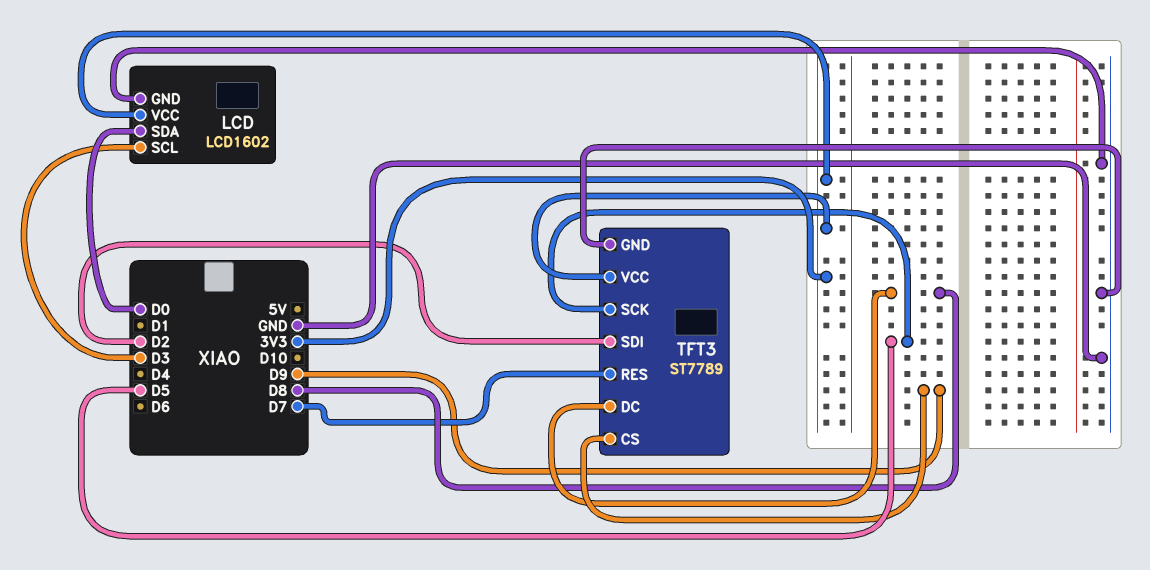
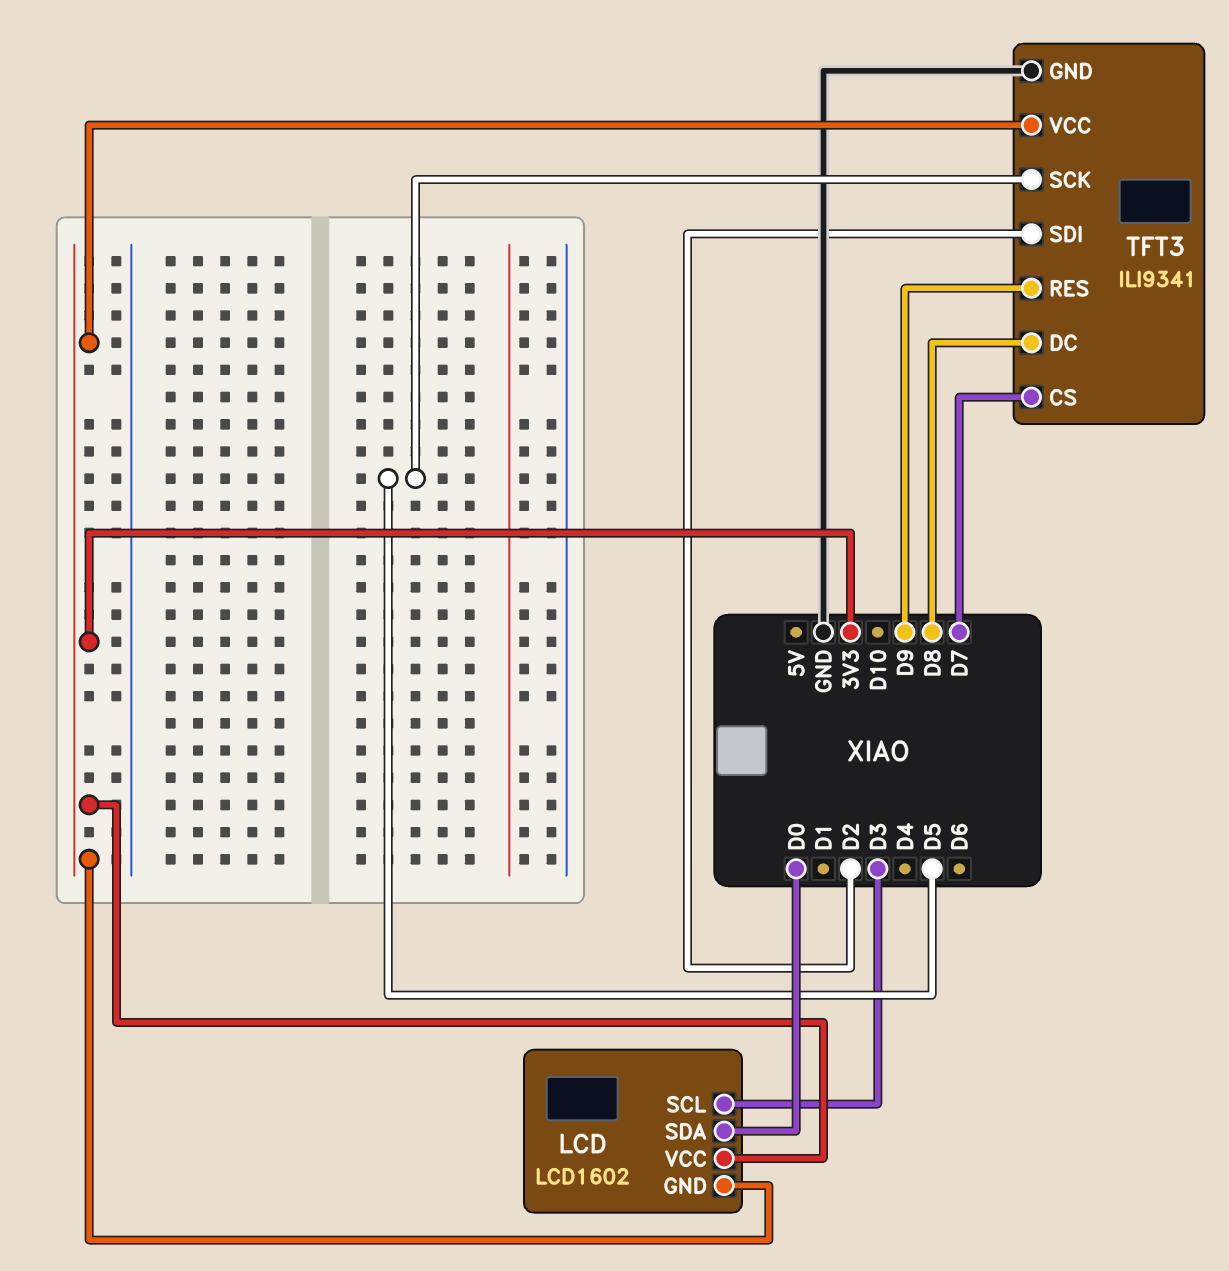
LCD pin GND: GND -> 3V3
TFT3: ST7789 -> ILI9341
TFT3 pin CS: D9 -> D7
TFT3 pin RES: D7 -> D9

